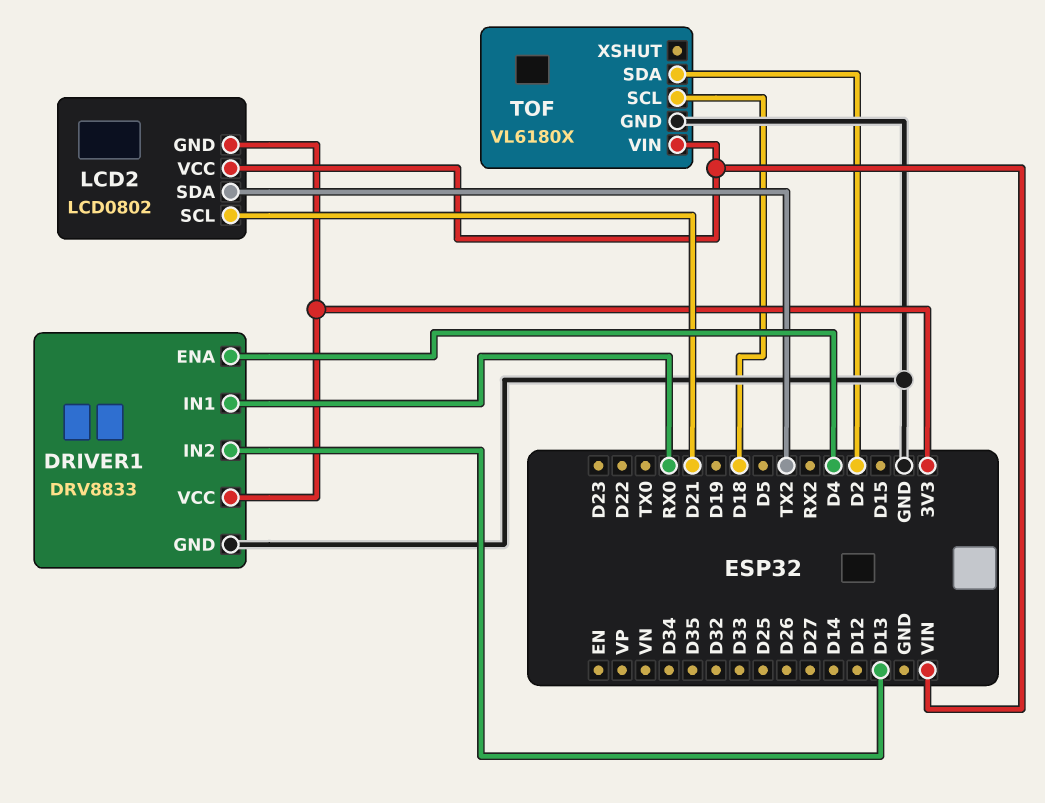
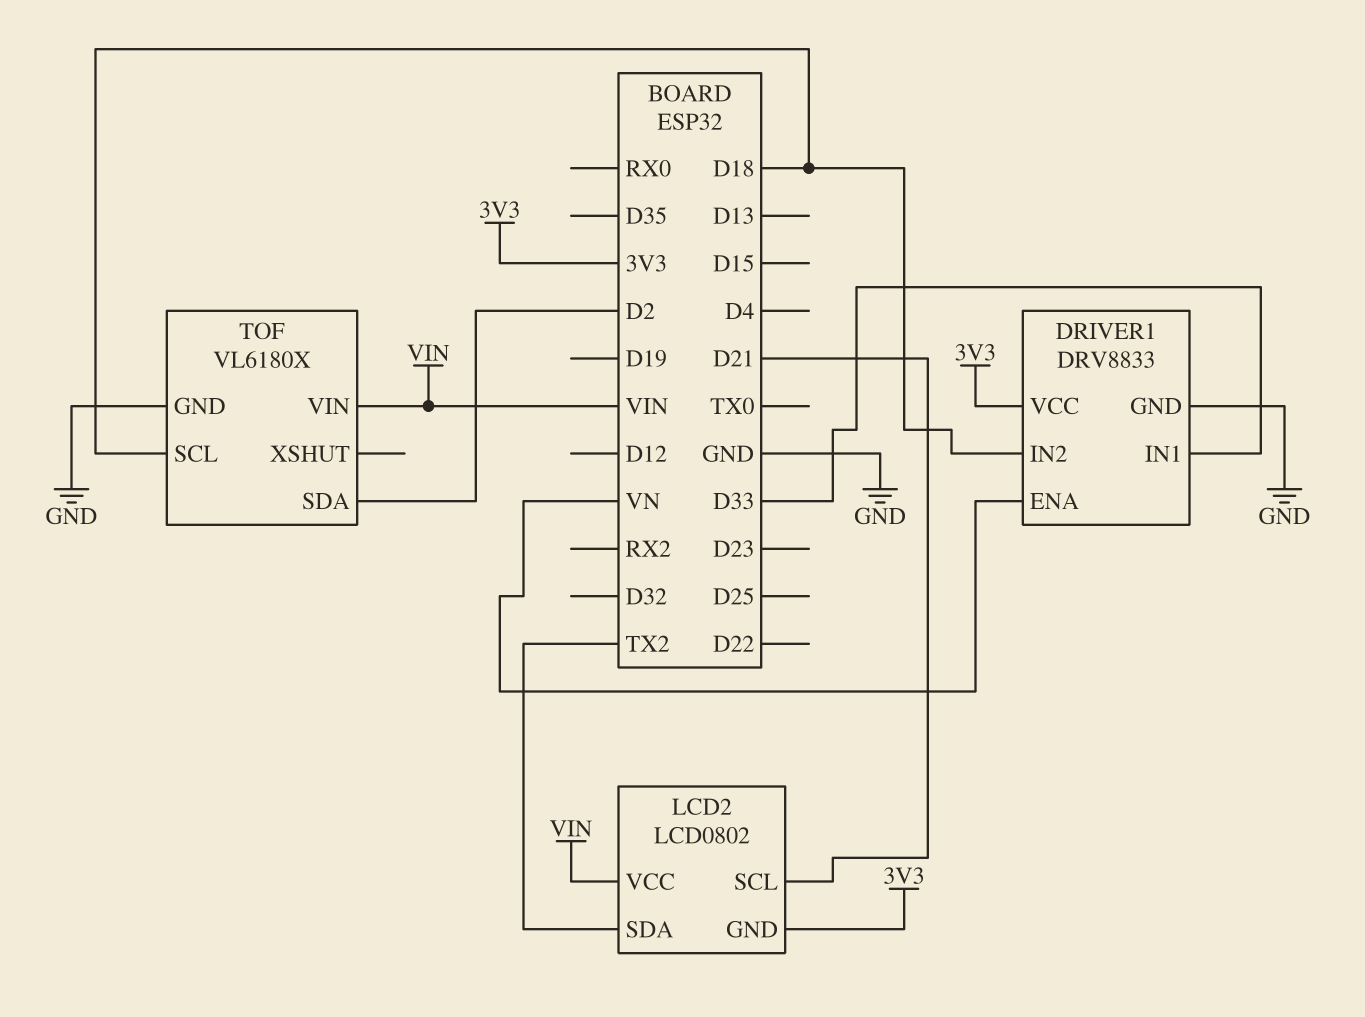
DRIVER1 pin ENA: D4 -> VN
DRIVER1 pin IN1: RX0 -> D33
DRIVER1 pin IN2: D13 -> D18

